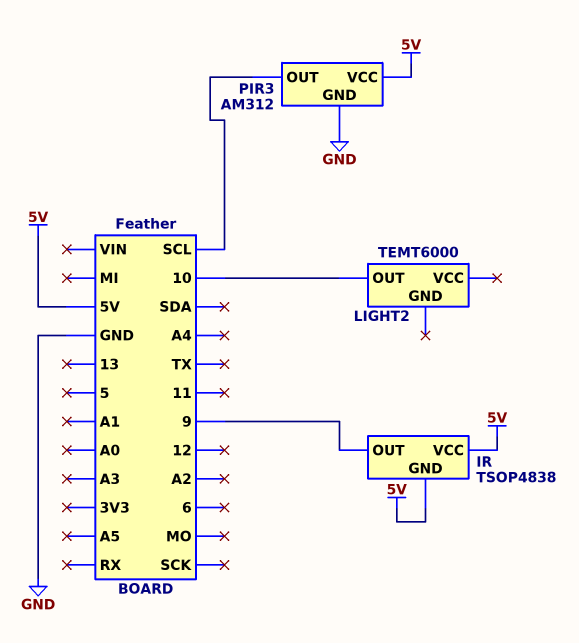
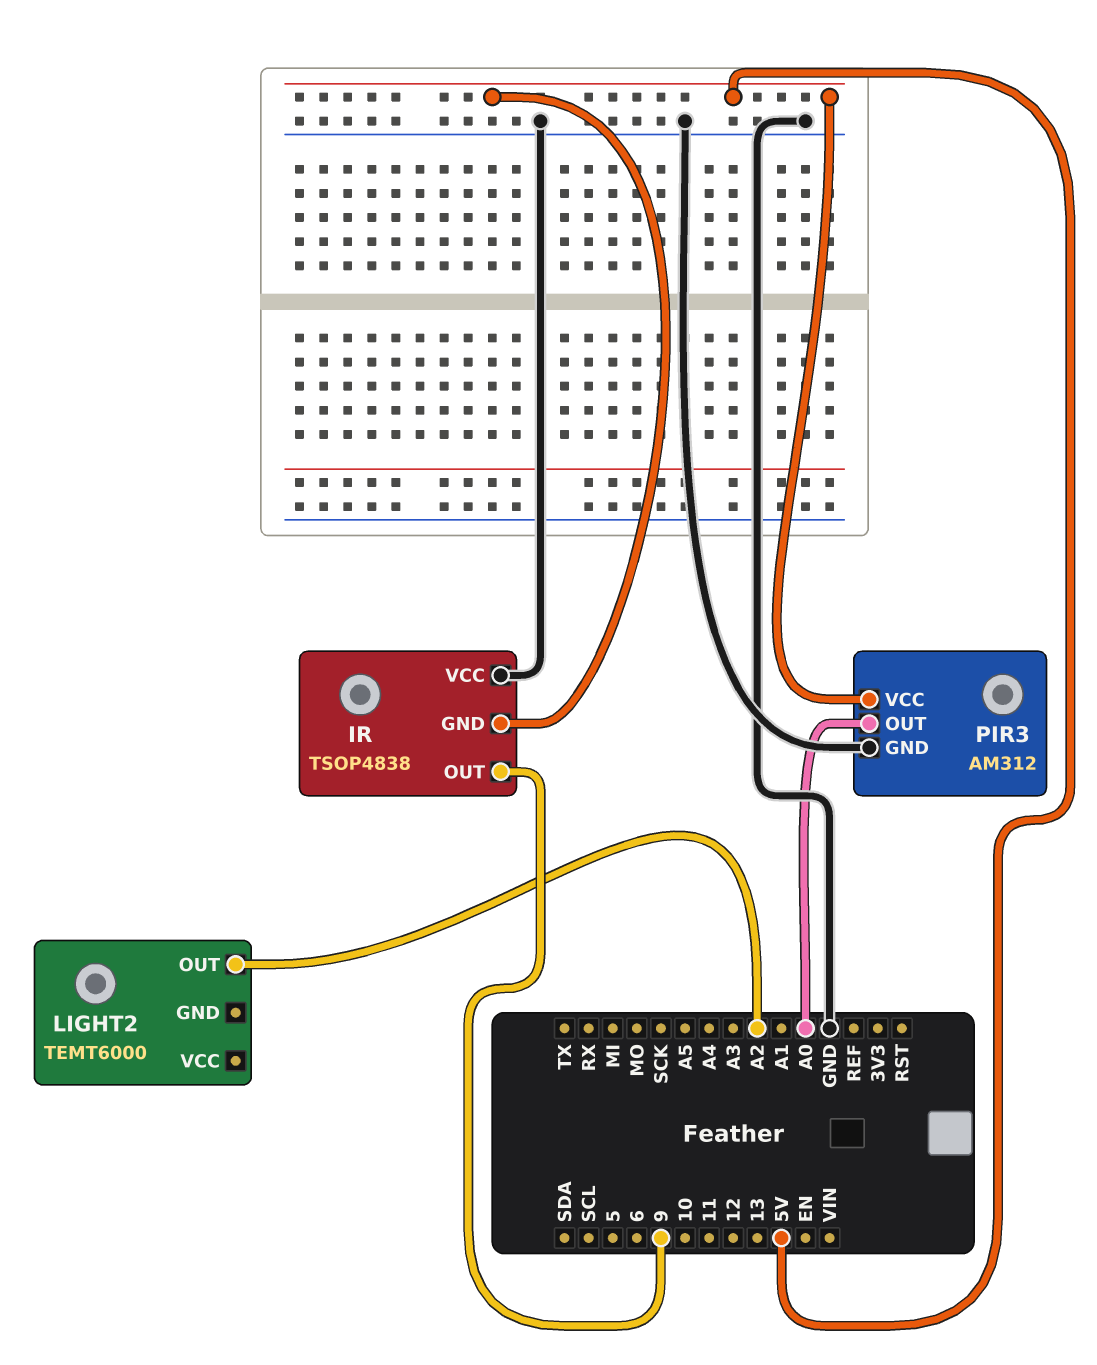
IR pin VCC: 5V -> GND
LIGHT2 pin OUT: 10 -> A2
PIR3 pin OUT: SCL -> A0

